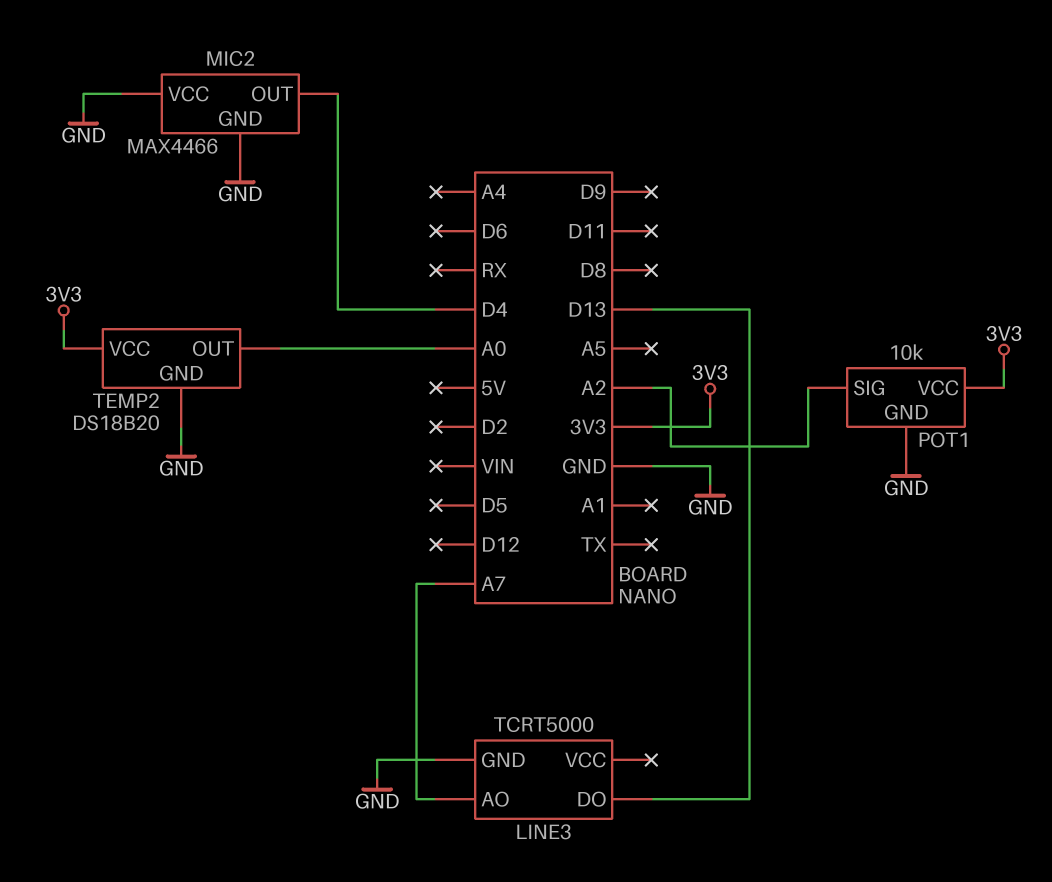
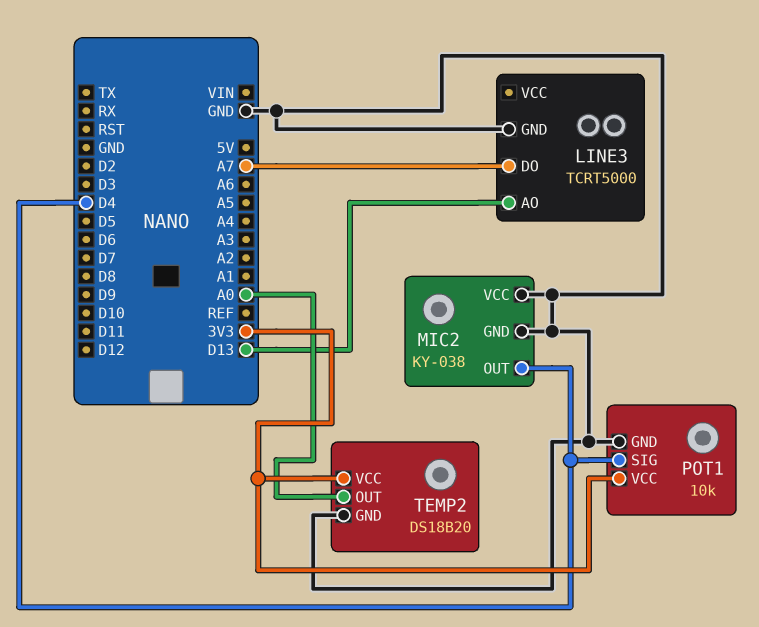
LINE3 pin AO: A7 -> D13
LINE3 pin DO: D13 -> A7
MIC2: MAX4466 -> KY-038
POT1 pin SIG: A2 -> D4

